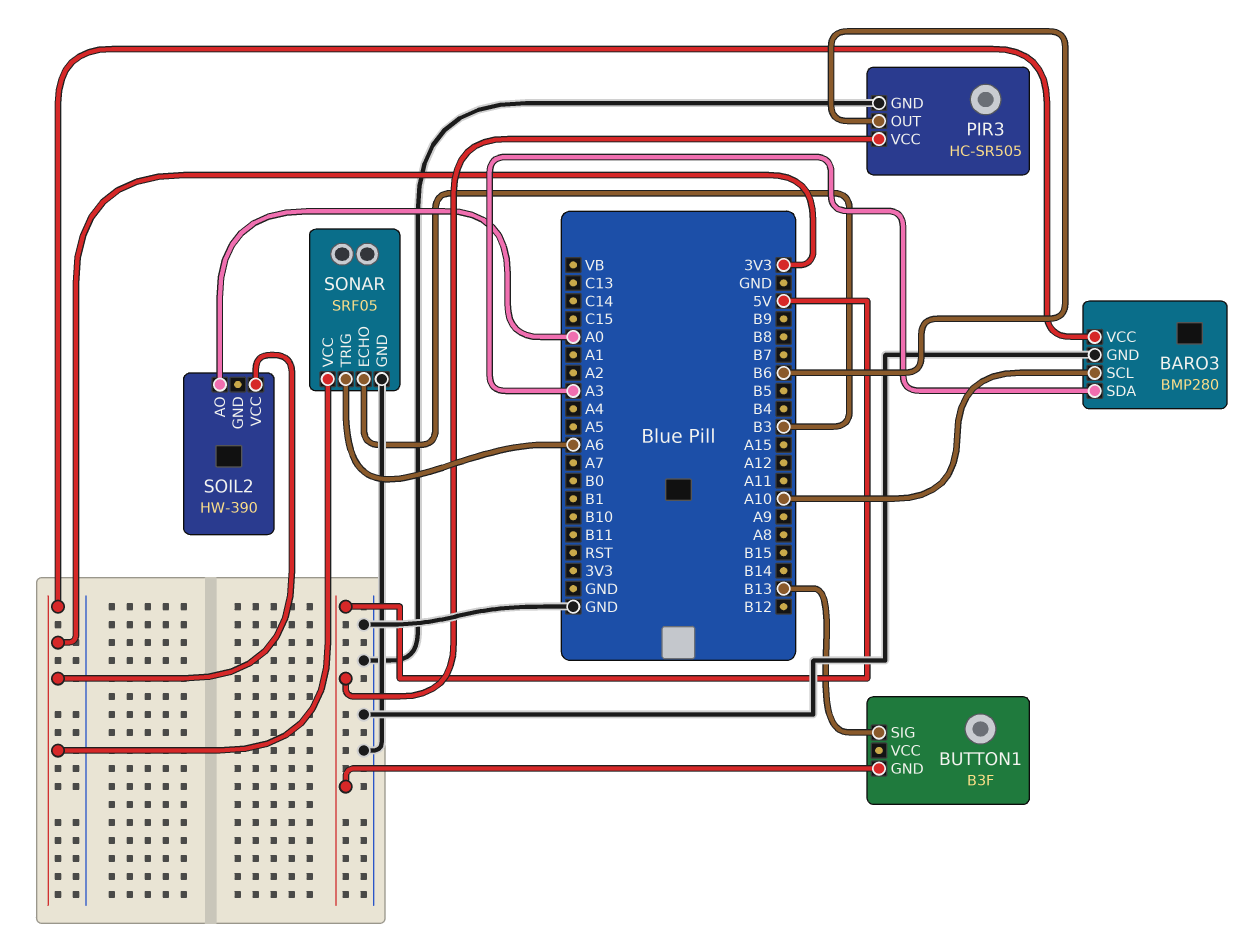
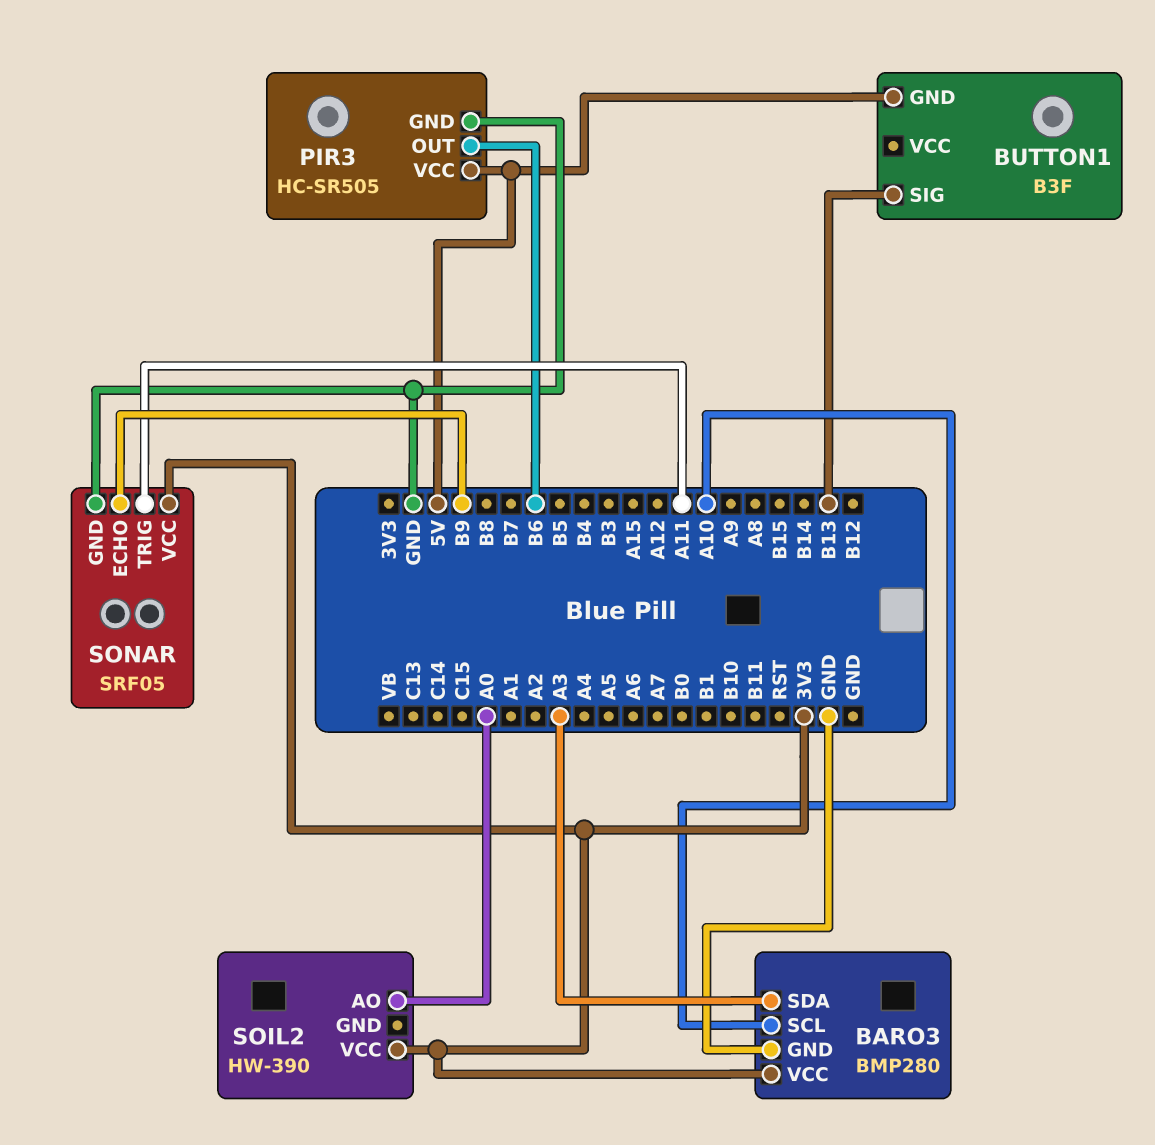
SONAR pin ECHO: B3 -> B9
SONAR pin TRIG: A6 -> A11

